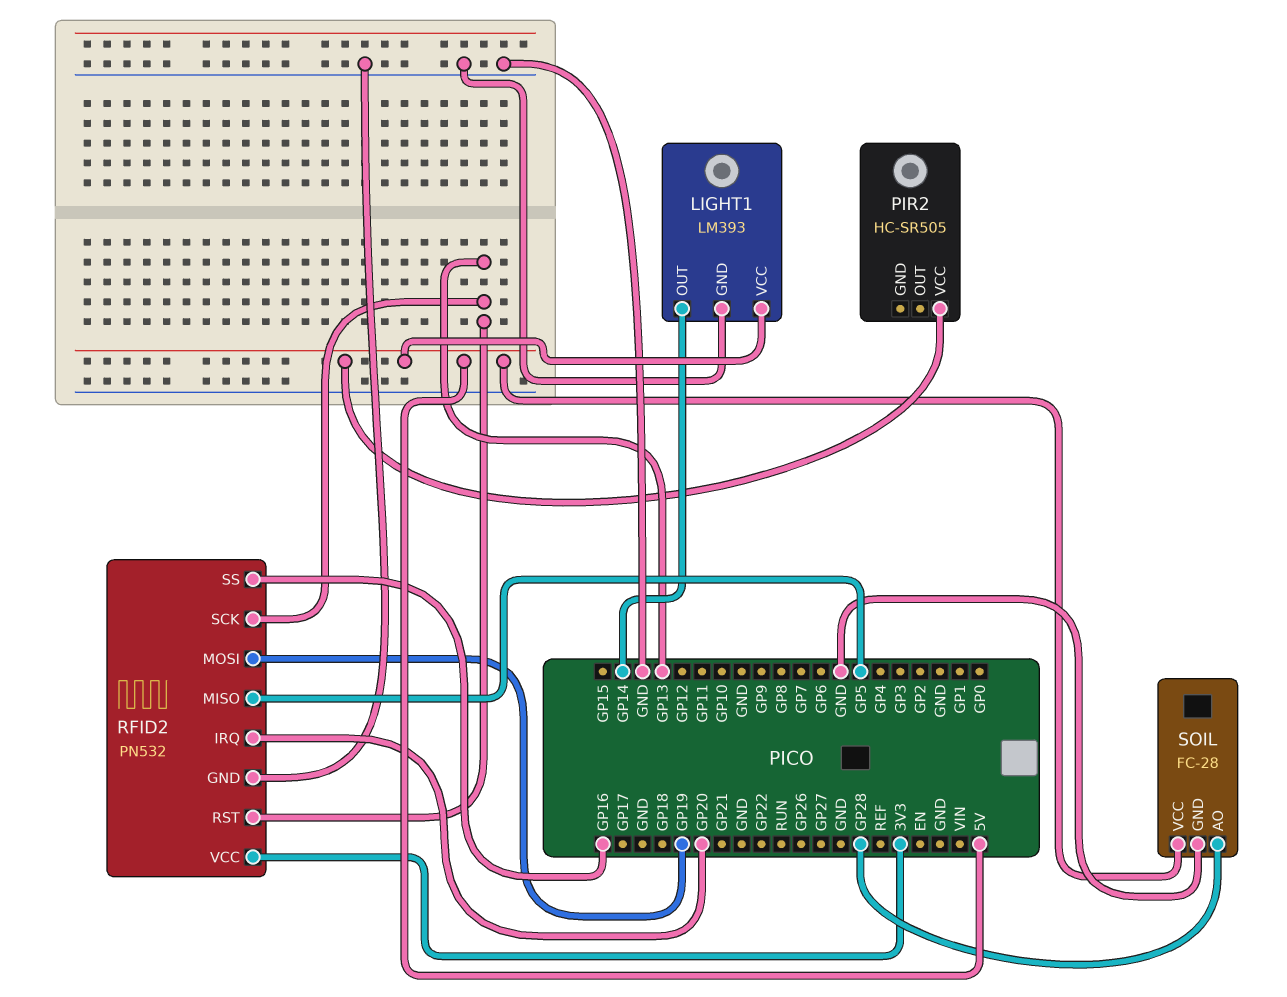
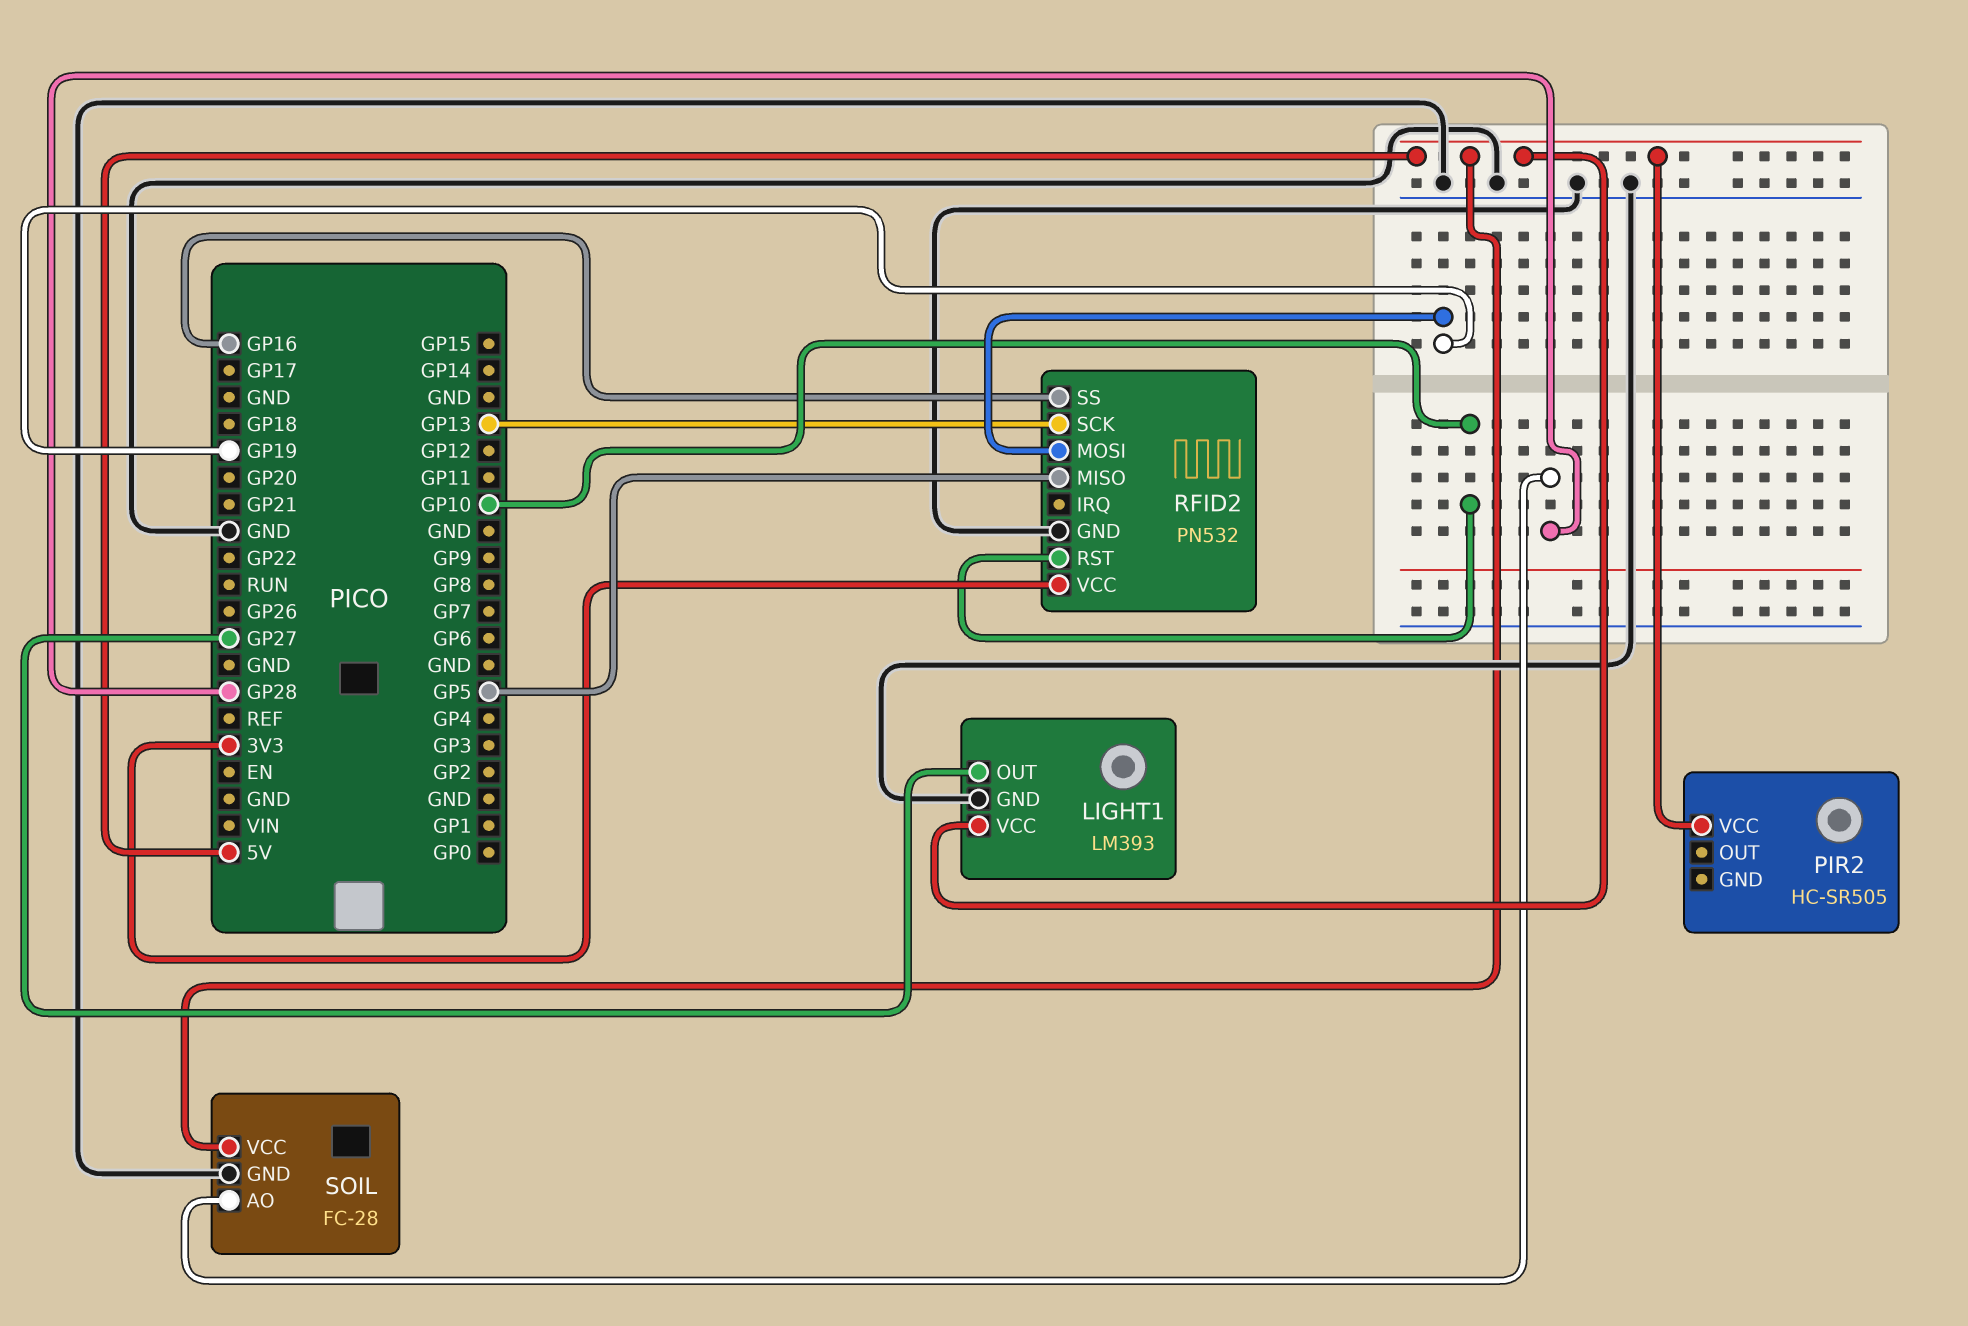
LIGHT1 pin OUT: GP14 -> GP27
RFID2 pin IRQ: GP20 -> none
RFID2 pin RST: GP13 -> GP10

